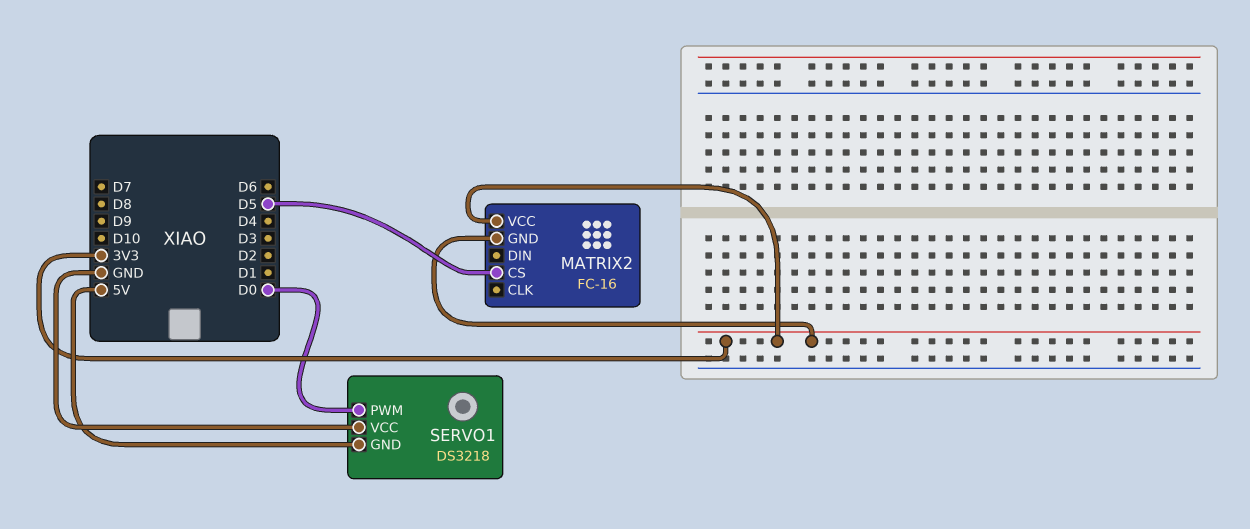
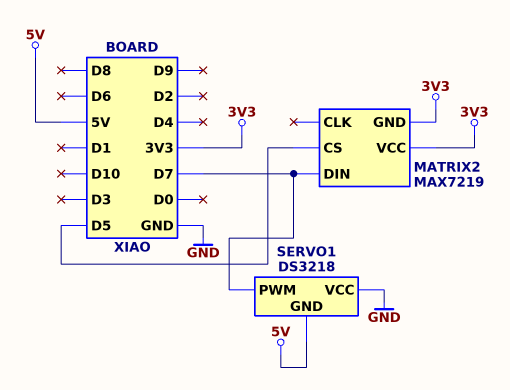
MATRIX2: FC-16 -> MAX7219
MATRIX2 pin DIN: none -> D7
SERVO1 pin PWM: D0 -> D7

